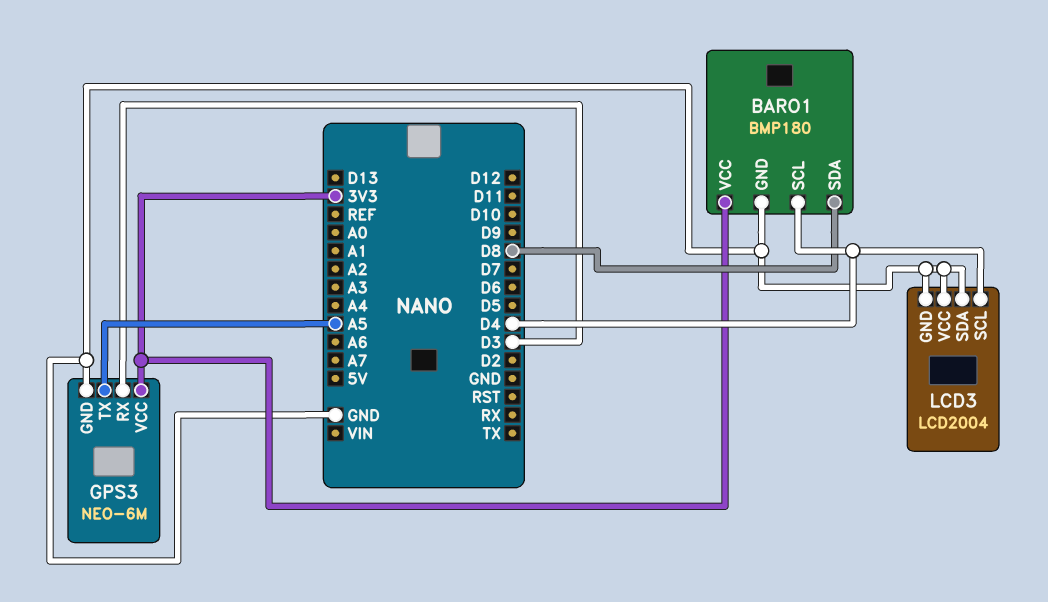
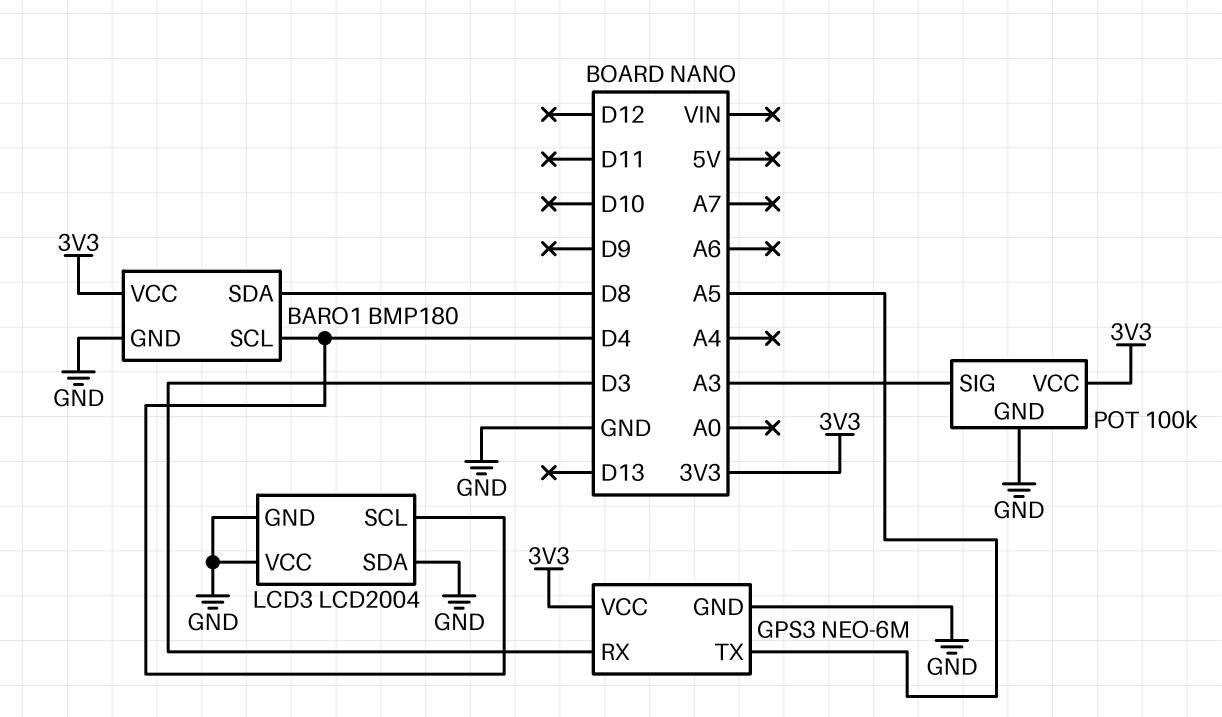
POT: none -> 100k
POT pin GND: none -> GND
POT pin SIG: none -> A3
POT pin VCC: none -> 3V3

